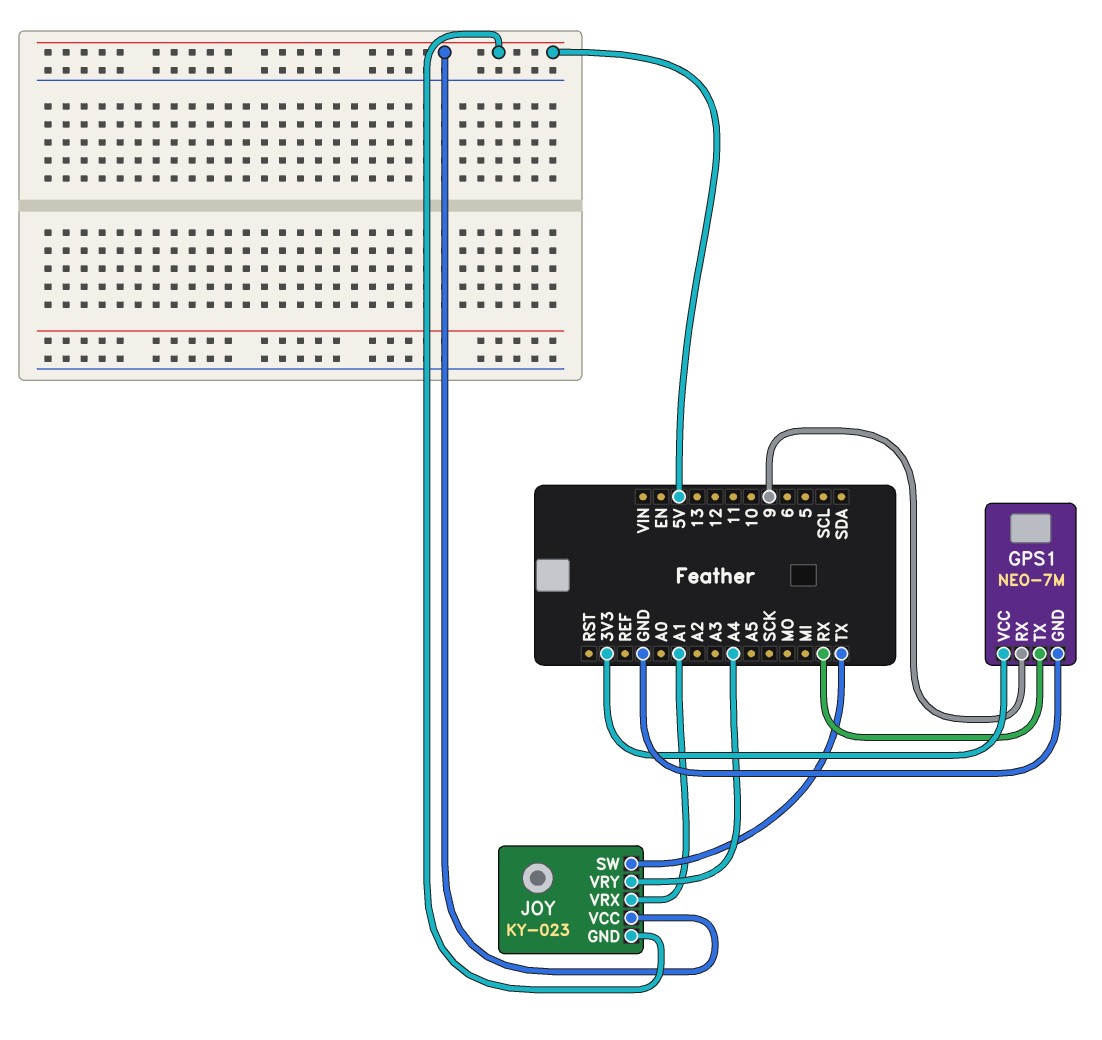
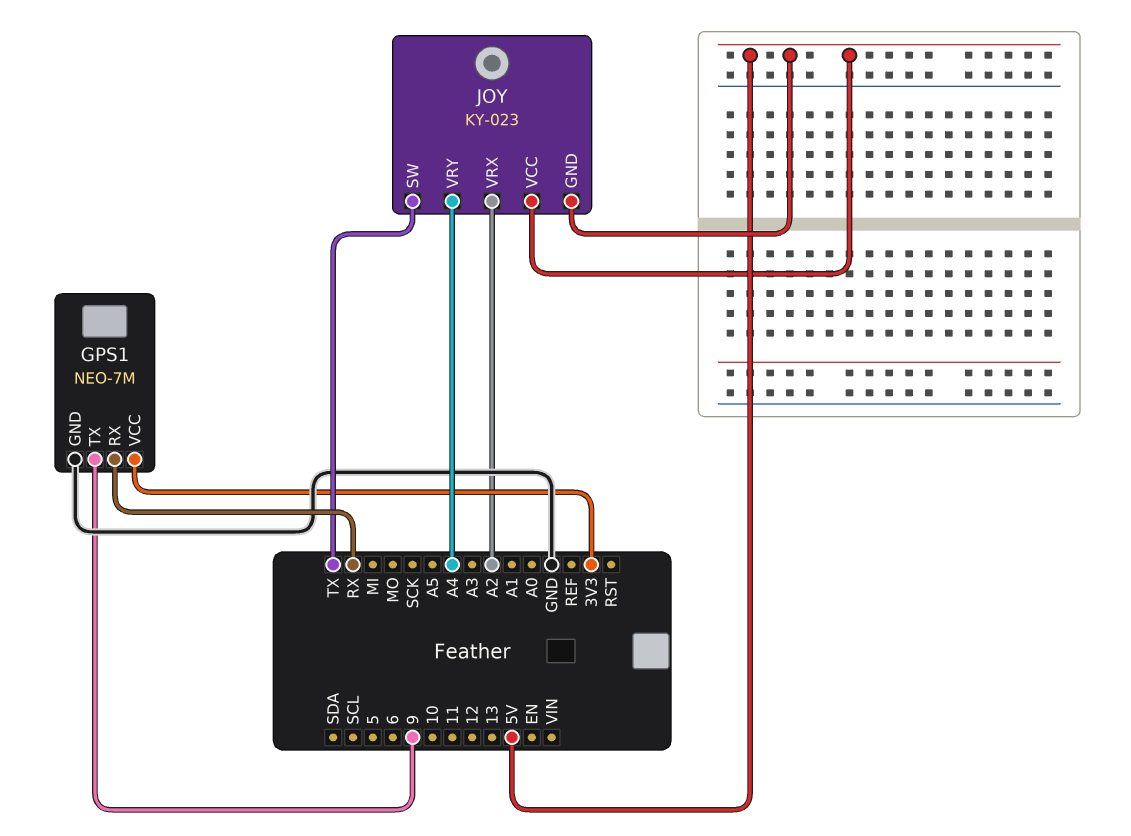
GPS1 pin RX: 9 -> RX
GPS1 pin TX: RX -> 9
JOY pin VRX: A1 -> A2

